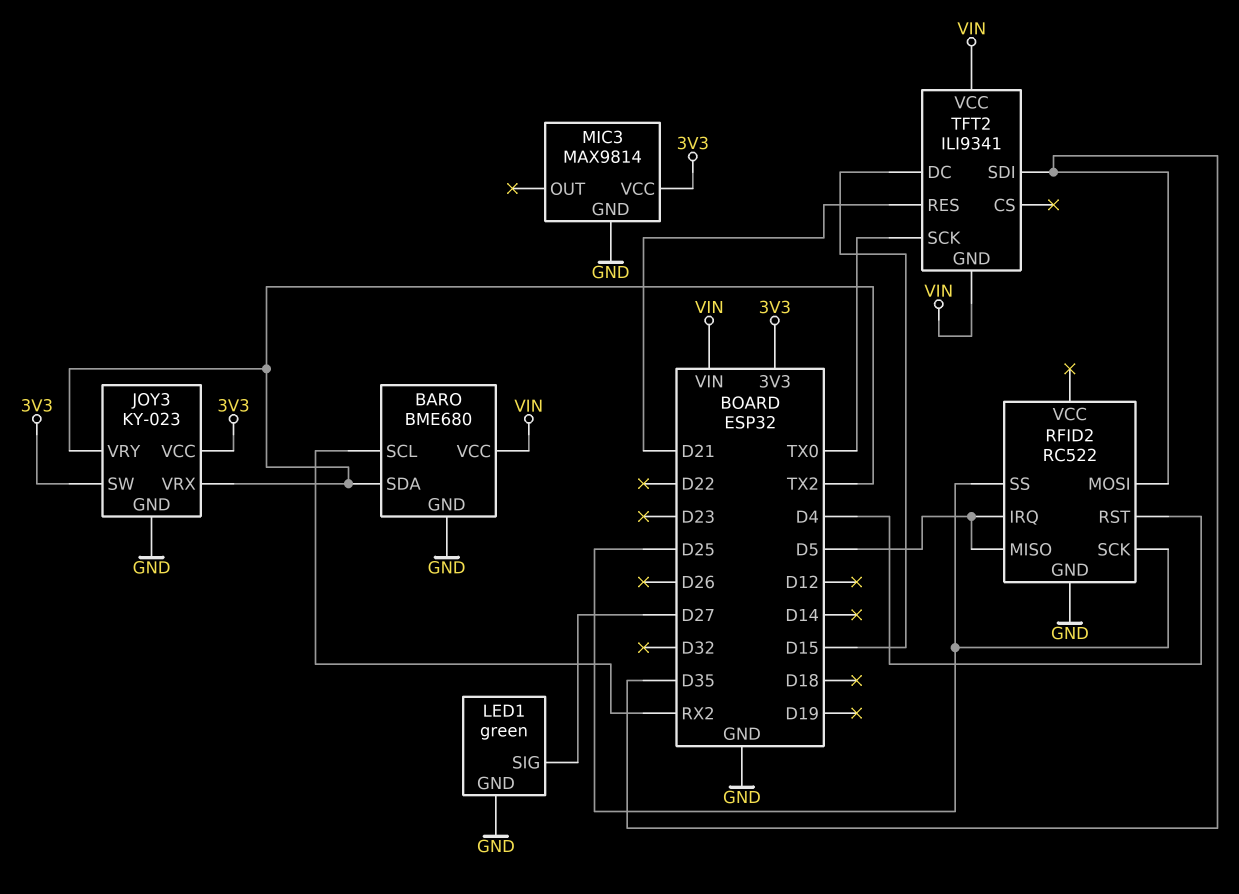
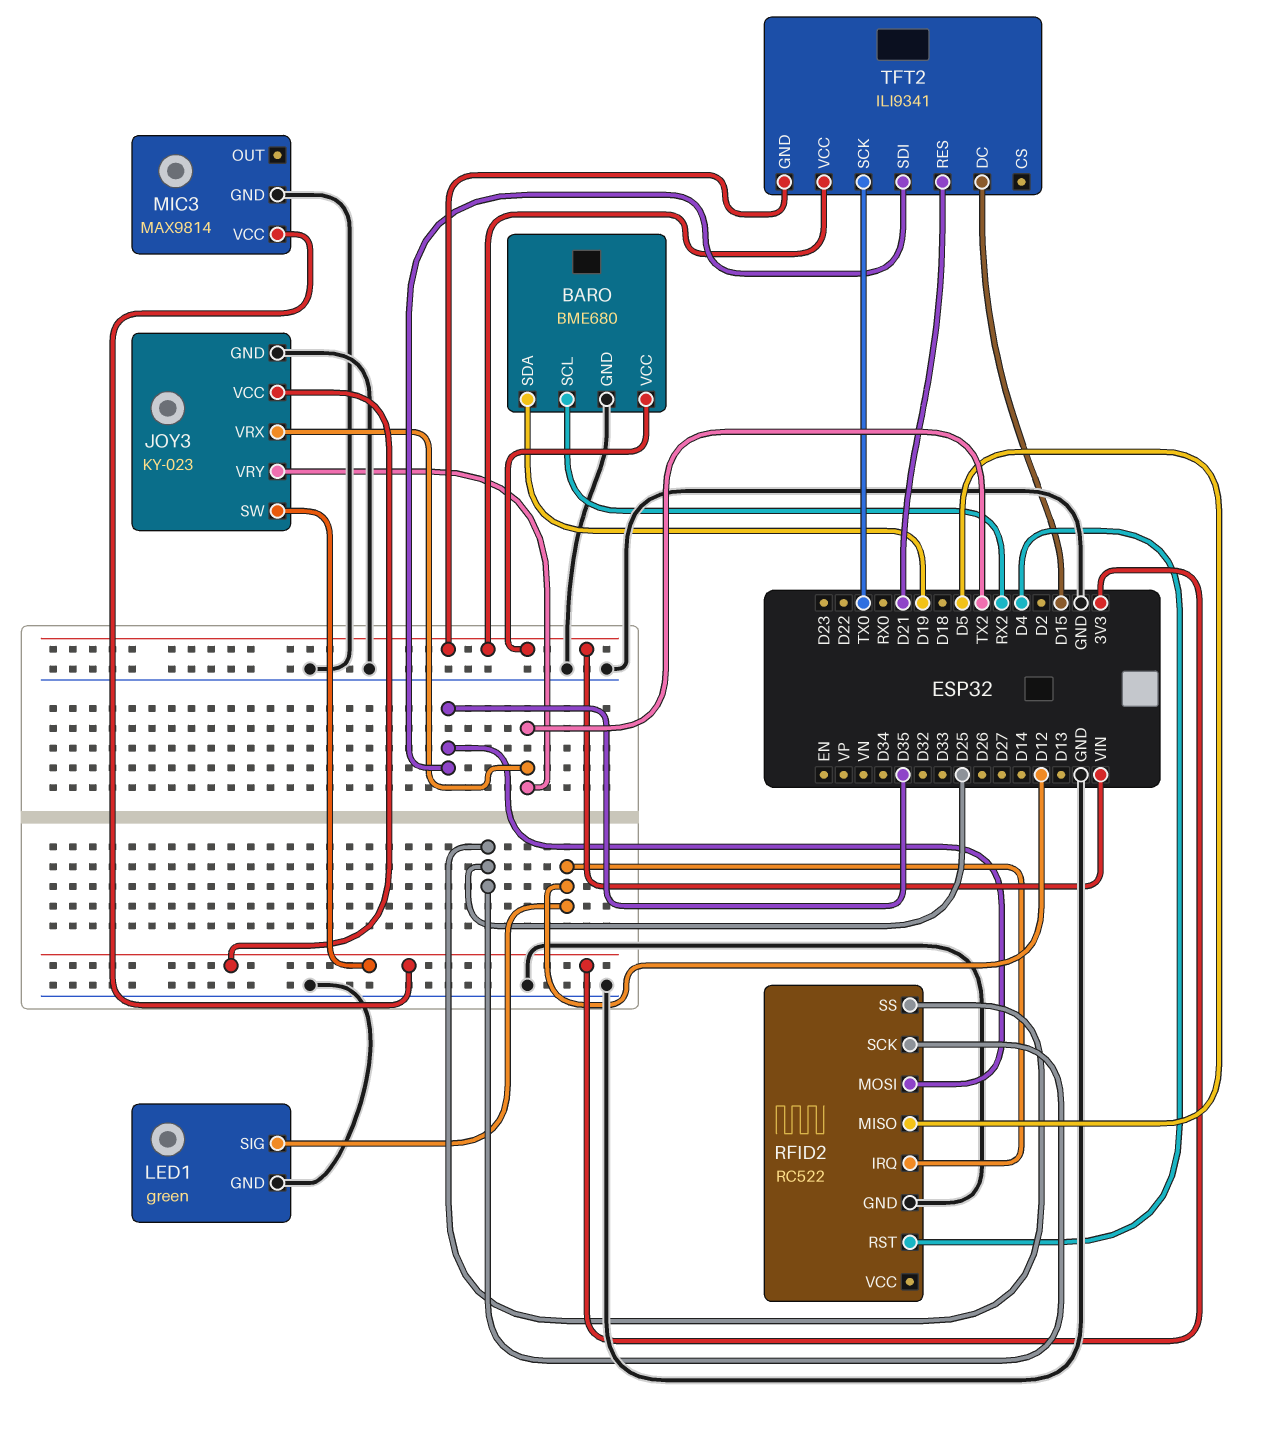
BARO pin SDA: TX2 -> D19
LED1 pin SIG: D27 -> D12
RFID2 pin IRQ: D5 -> D12

